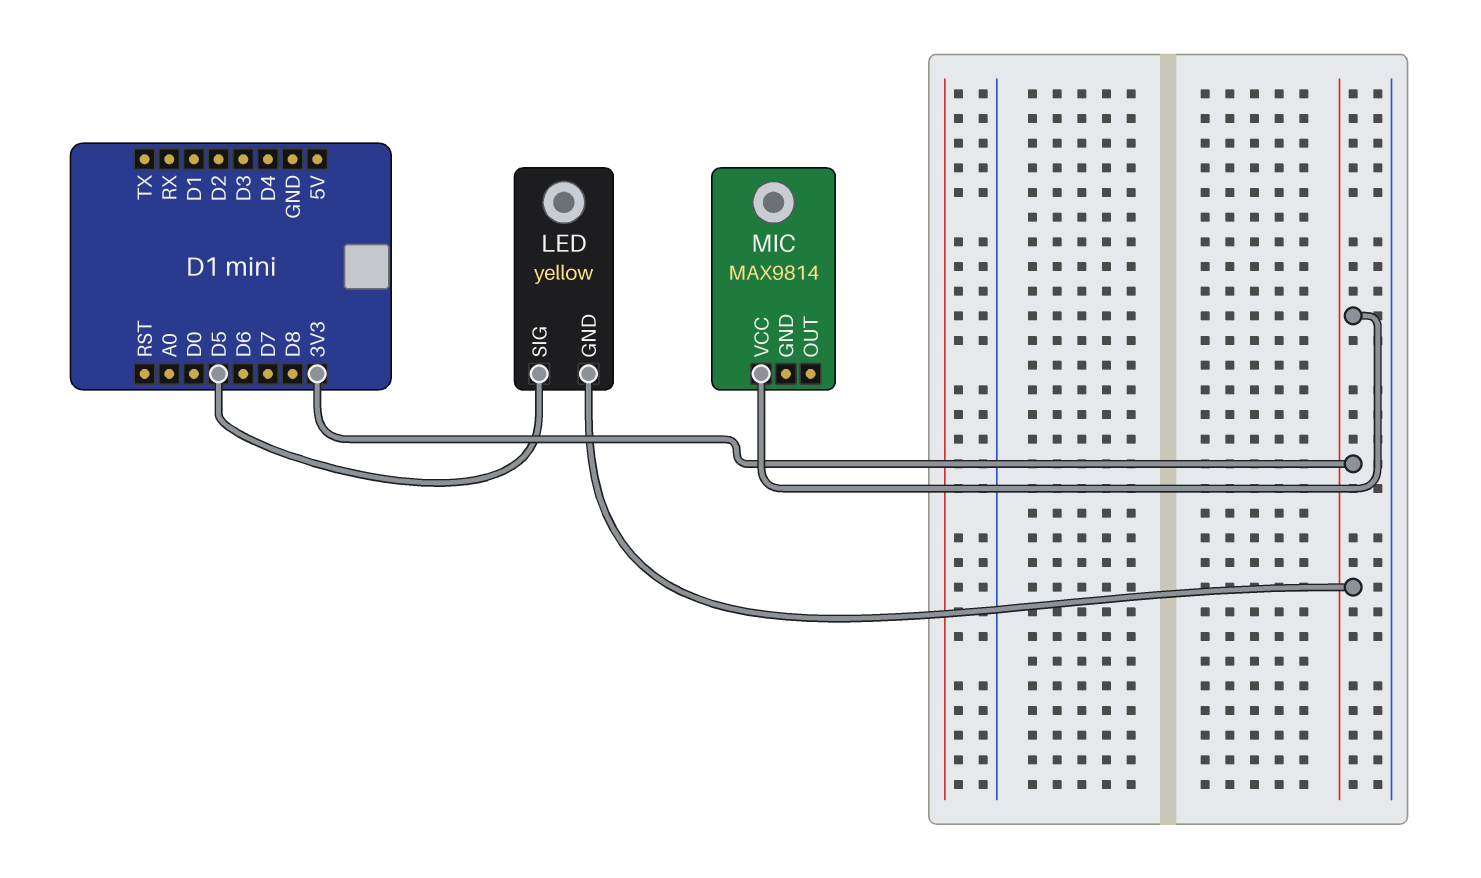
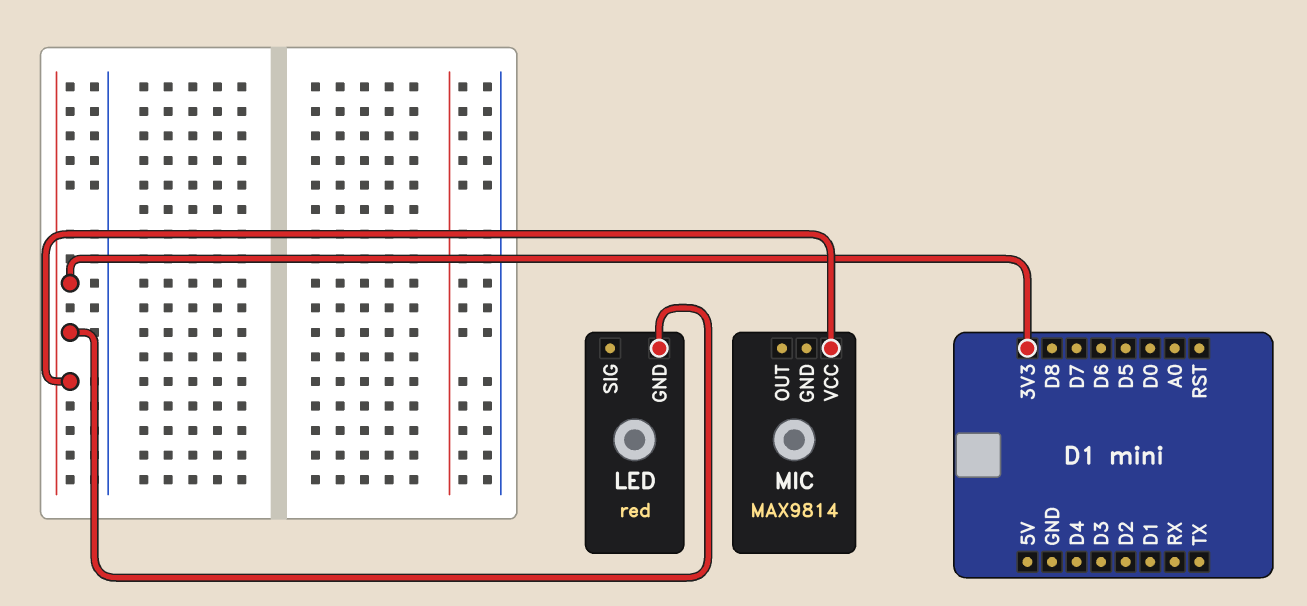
LED: yellow -> red
LED pin SIG: D5 -> none

